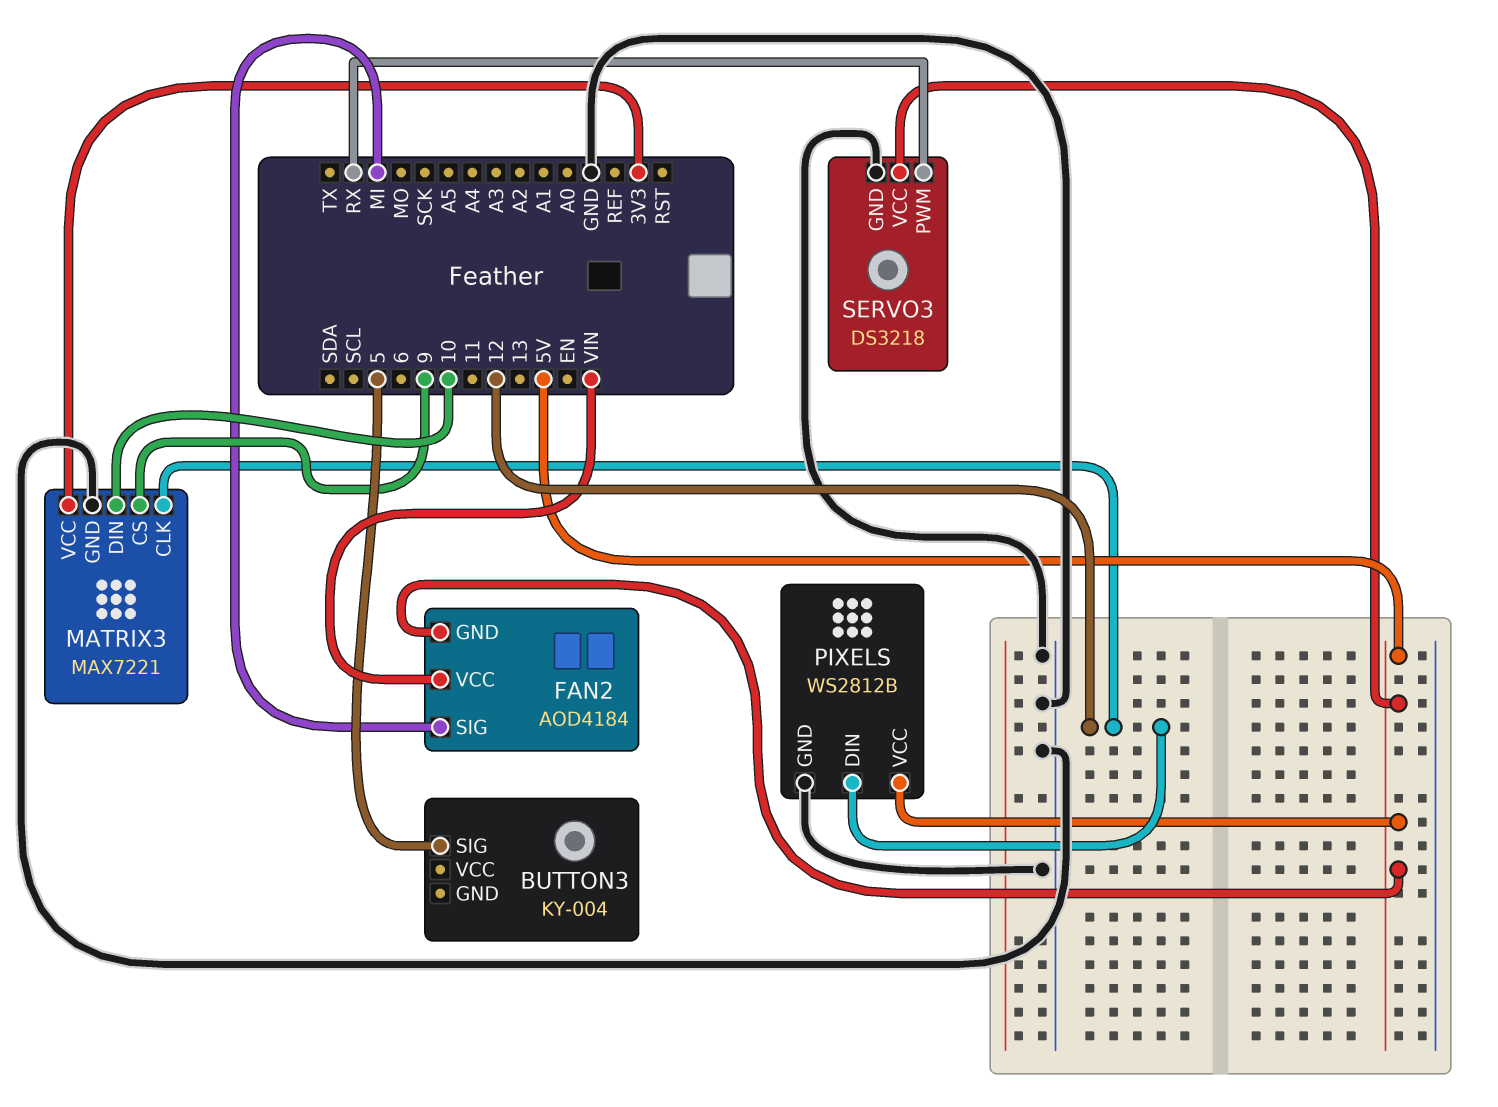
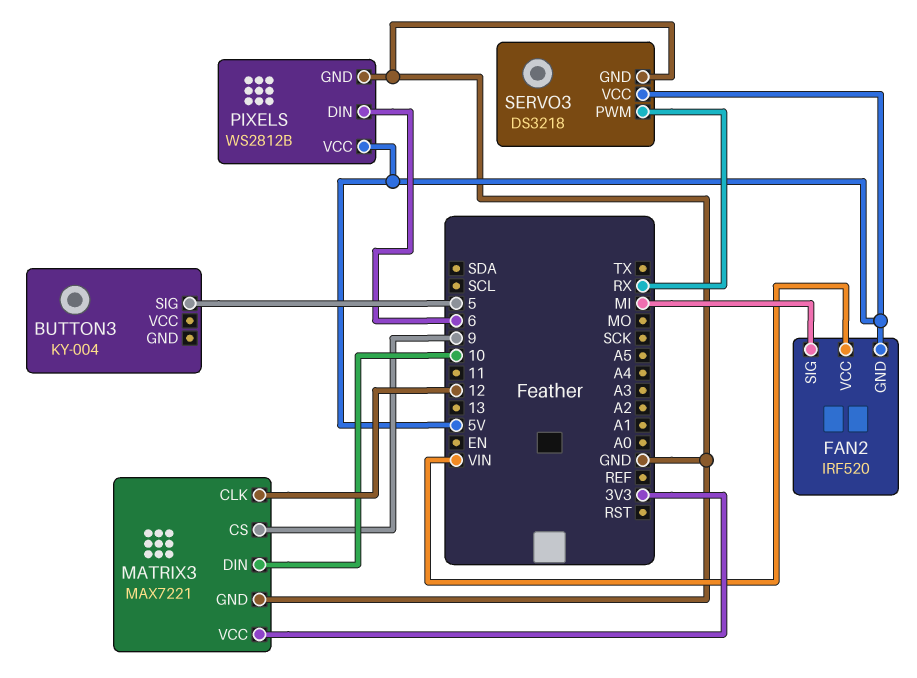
FAN2: AOD4184 -> IRF520
PIXELS pin DIN: 12 -> 6

